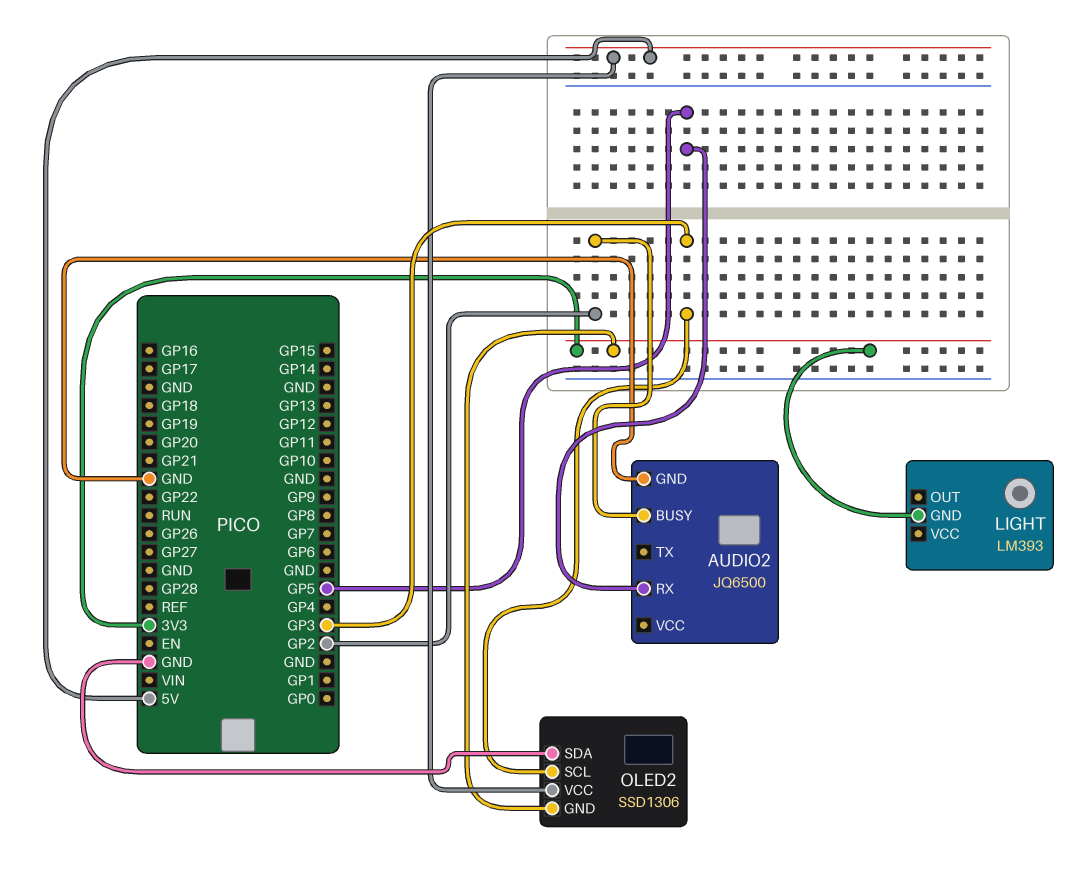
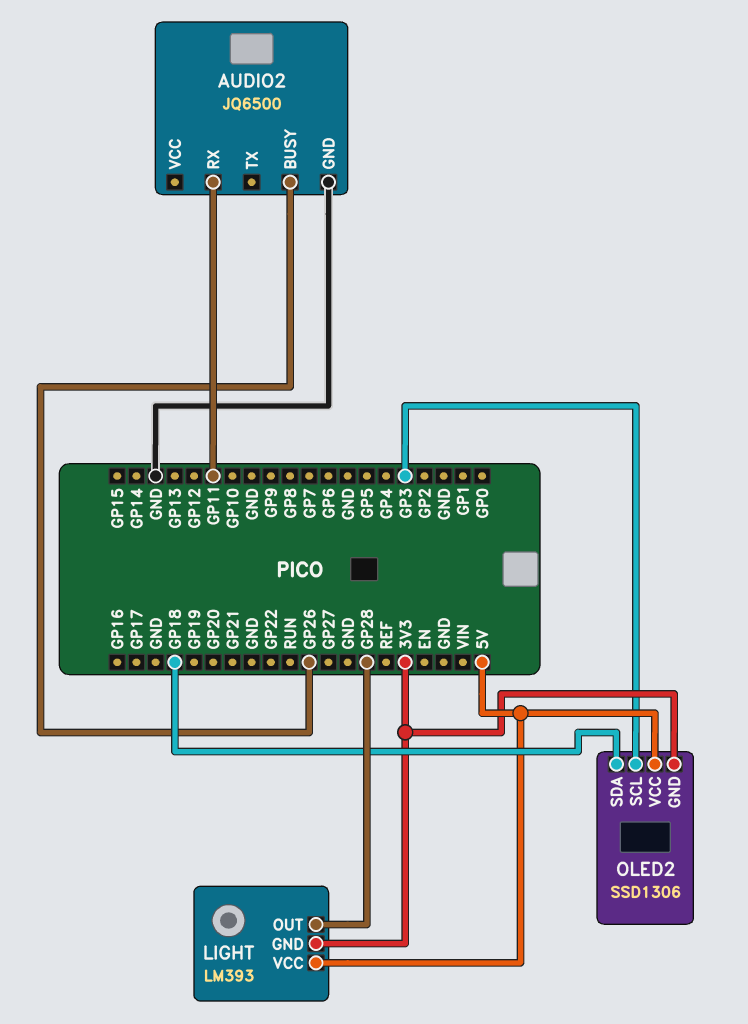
AUDIO2 pin BUSY: GP2 -> GP26
AUDIO2 pin RX: GP5 -> GP11
LIGHT pin OUT: none -> GP28
LIGHT pin VCC: none -> 5V
OLED2 pin SDA: GND -> GP18

